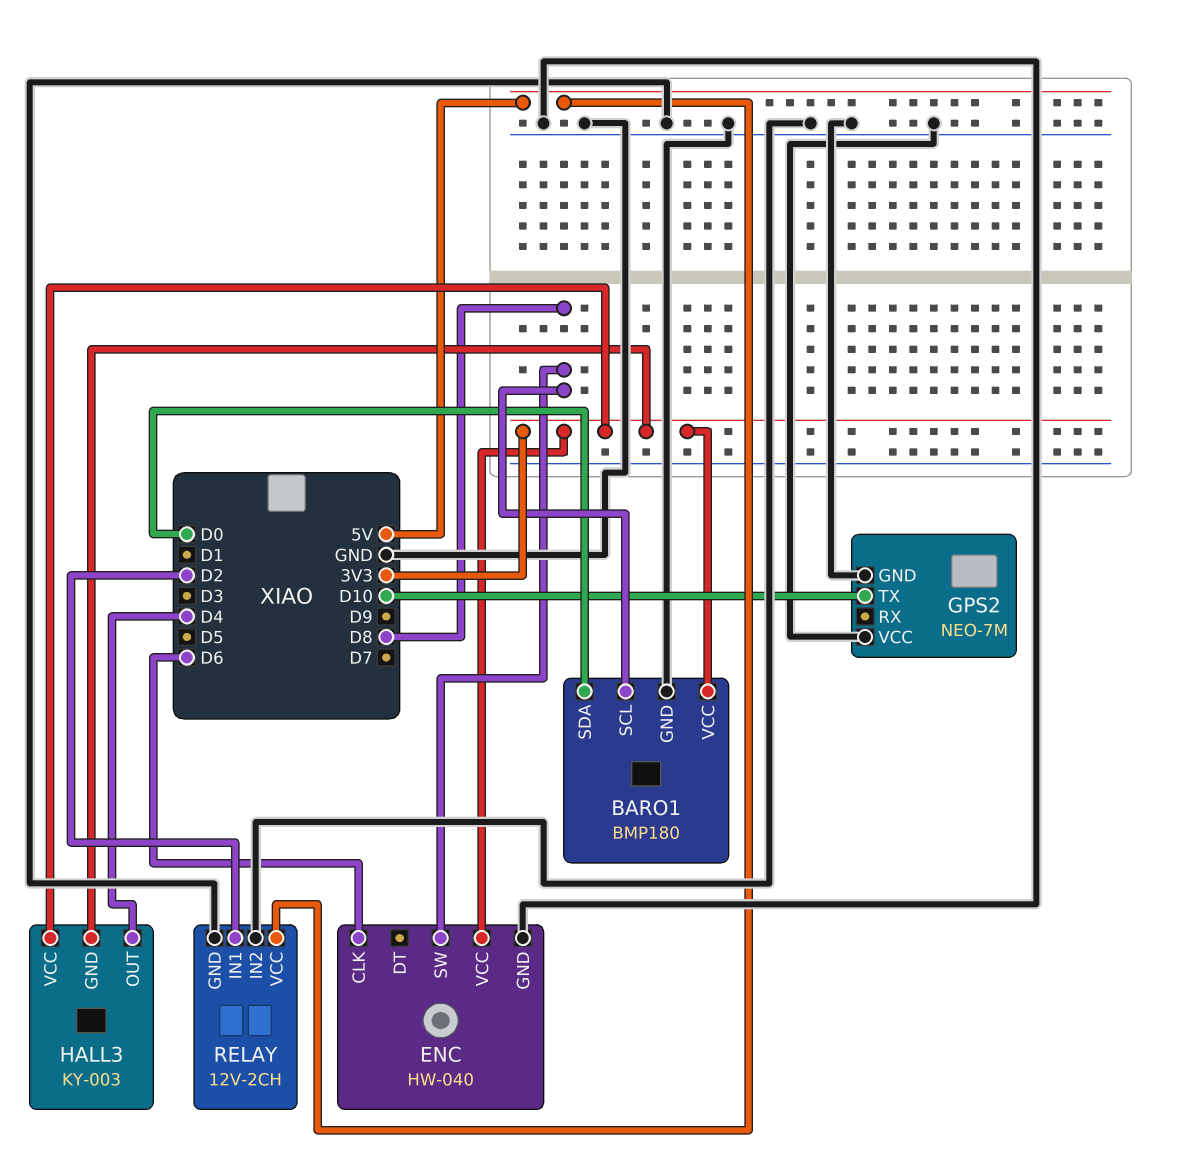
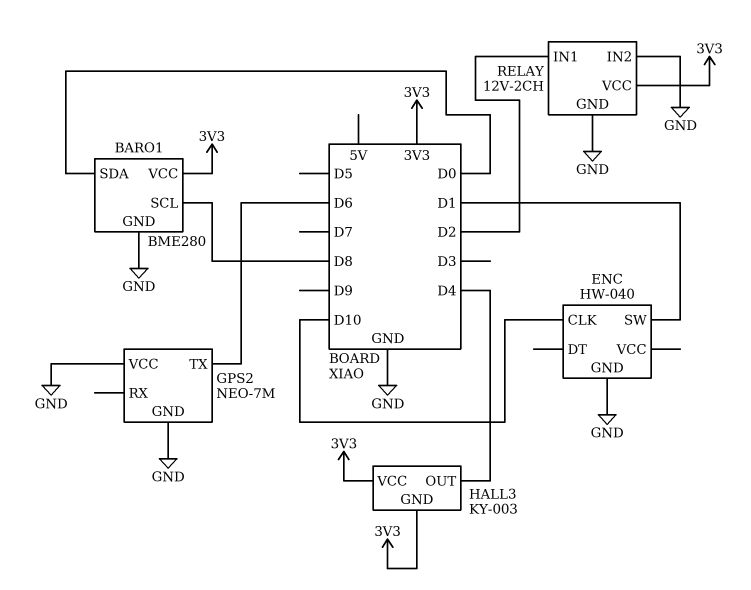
BARO1: BMP180 -> BME280
ENC pin CLK: D6 -> D10
ENC pin SW: D8 -> D1
ENC pin VCC: 3V3 -> none
GPS2 pin TX: D10 -> D6
RELAY pin VCC: 5V -> 3V3

